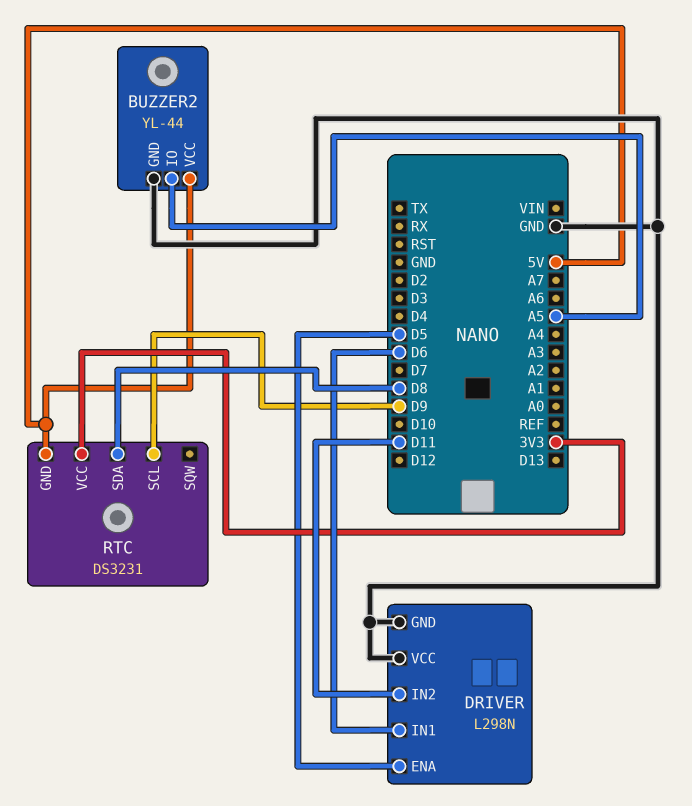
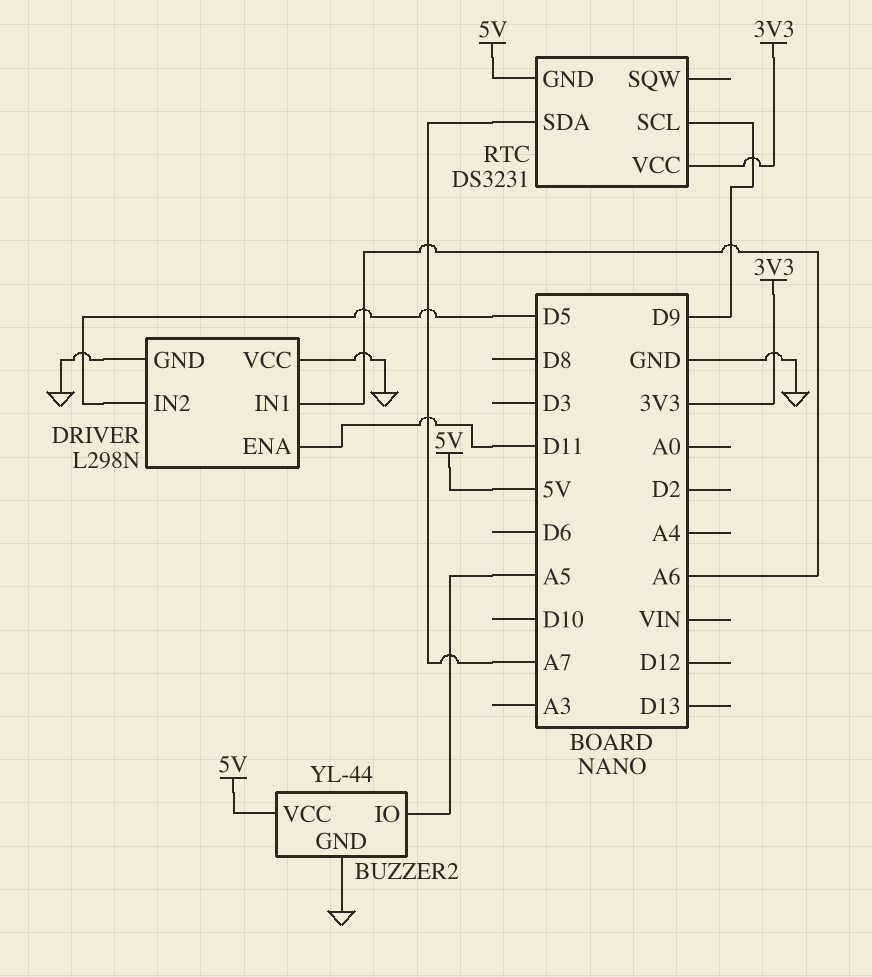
DRIVER pin ENA: D5 -> D11
DRIVER pin IN1: D6 -> A6
DRIVER pin IN2: D11 -> D5
RTC pin SDA: D8 -> A7

